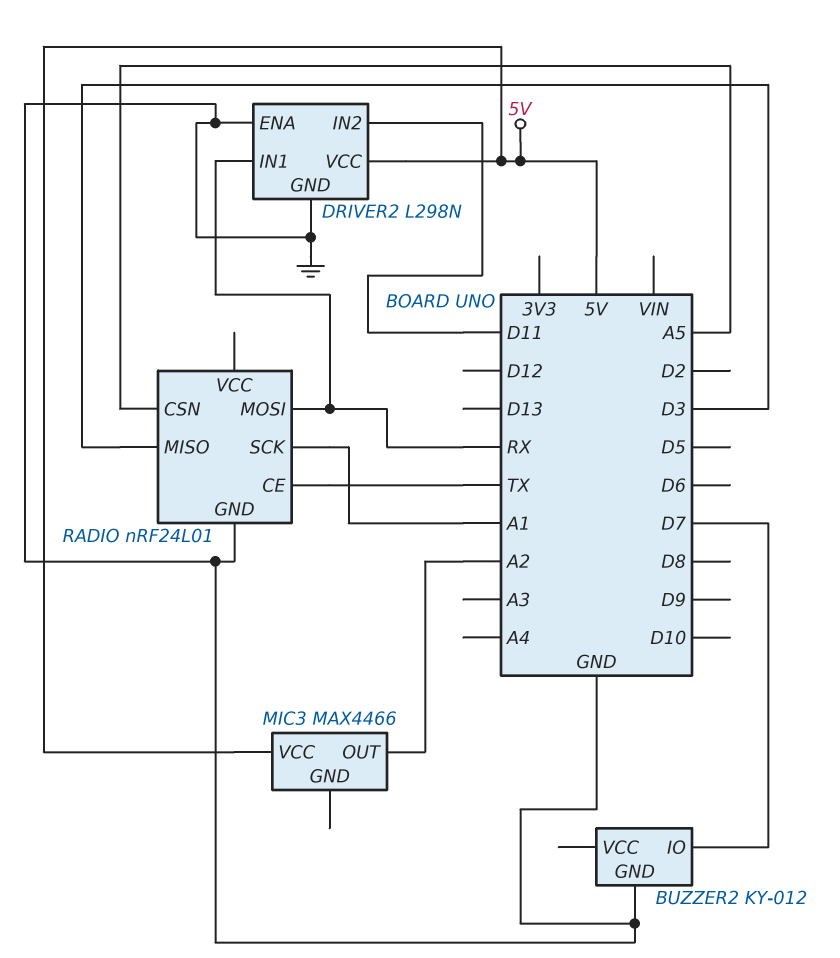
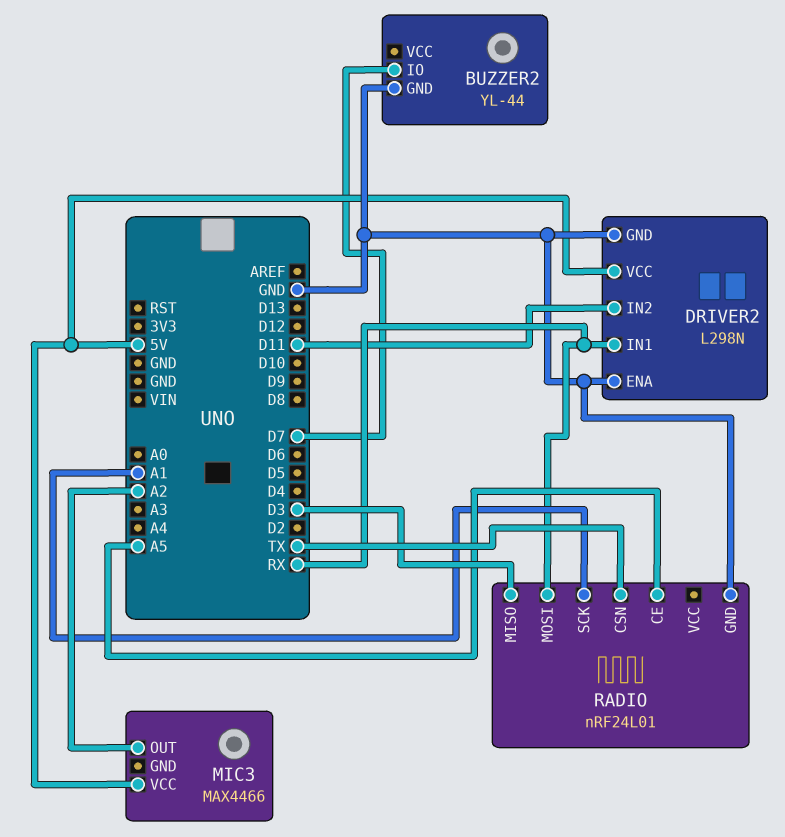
BUZZER2: KY-012 -> YL-44
RADIO pin CE: TX -> A5
RADIO pin CSN: A5 -> TX

